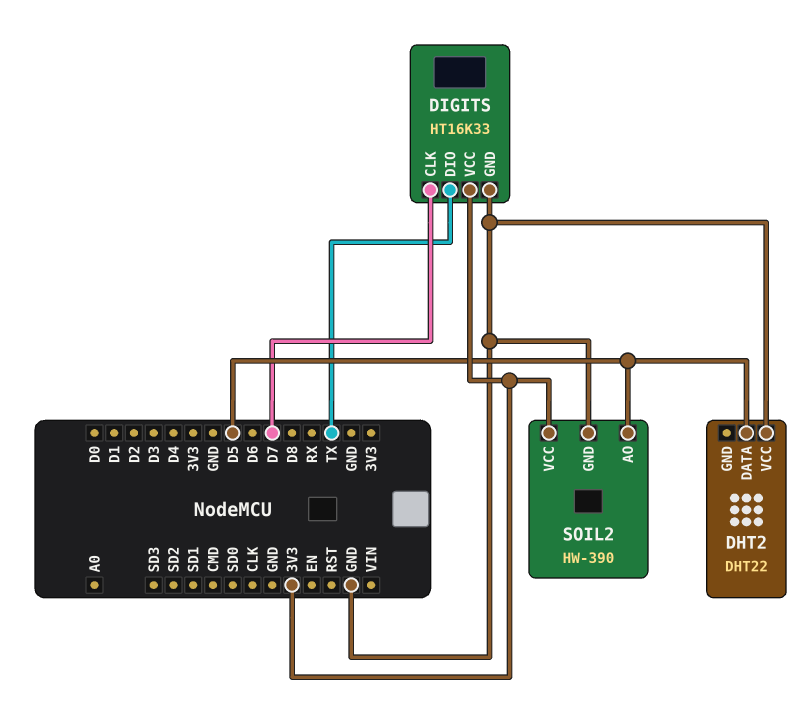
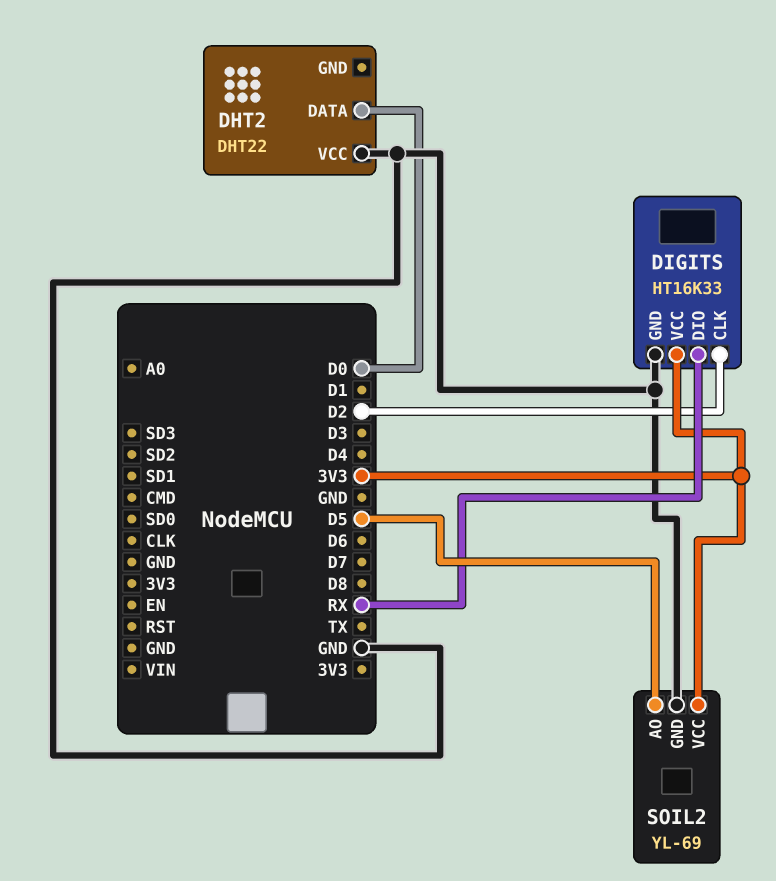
DHT2 pin DATA: D5 -> D0
DIGITS pin CLK: D7 -> D2
DIGITS pin DIO: TX -> RX
SOIL2: HW-390 -> YL-69

